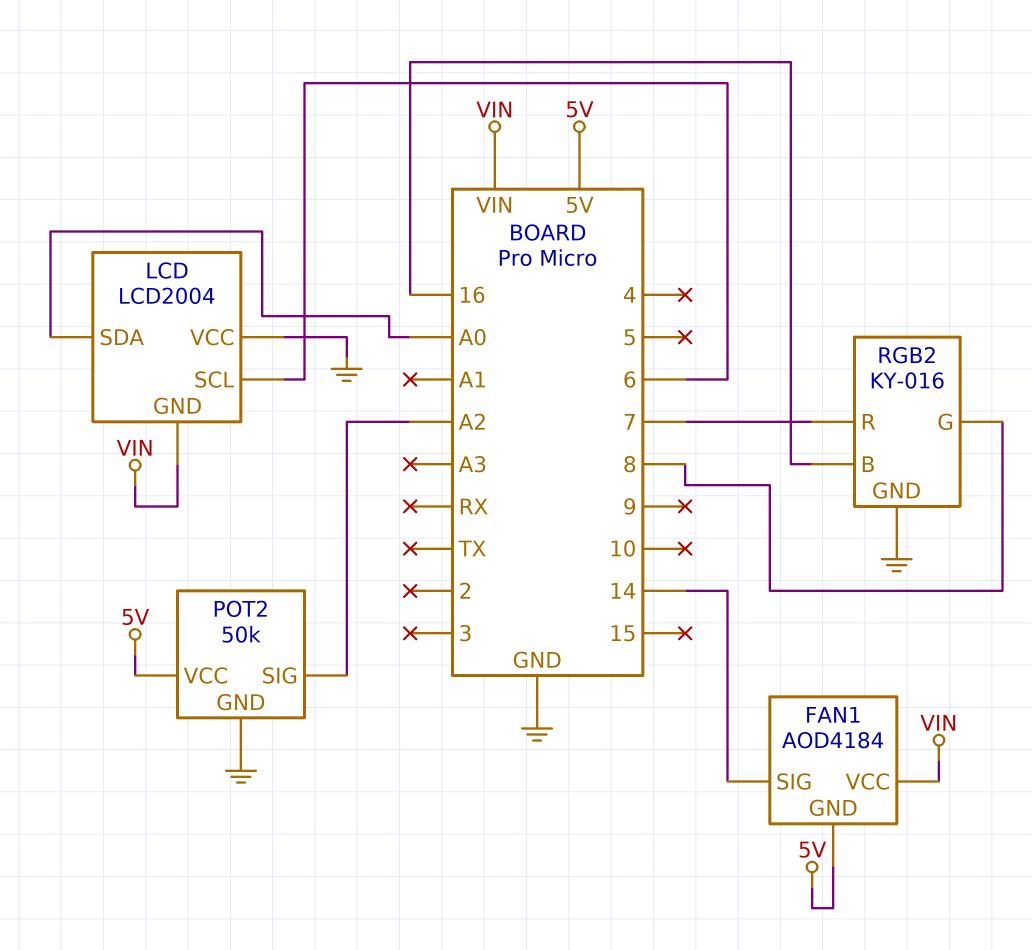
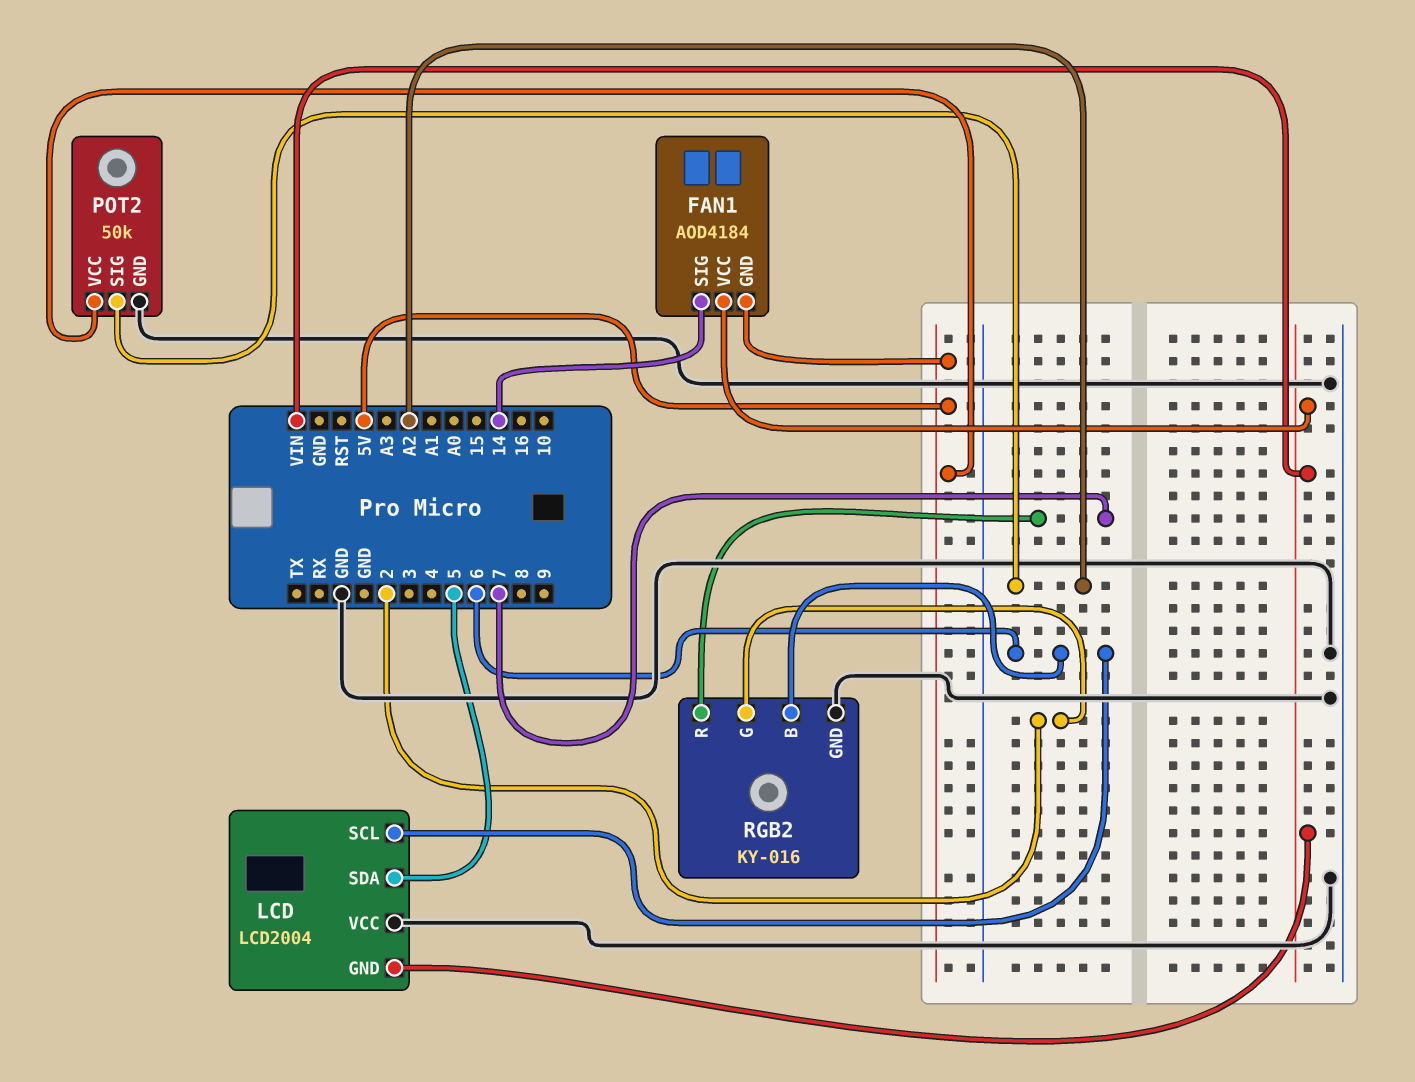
LCD pin SDA: A0 -> 5
RGB2 pin B: 16 -> 6
RGB2 pin G: 8 -> 2

